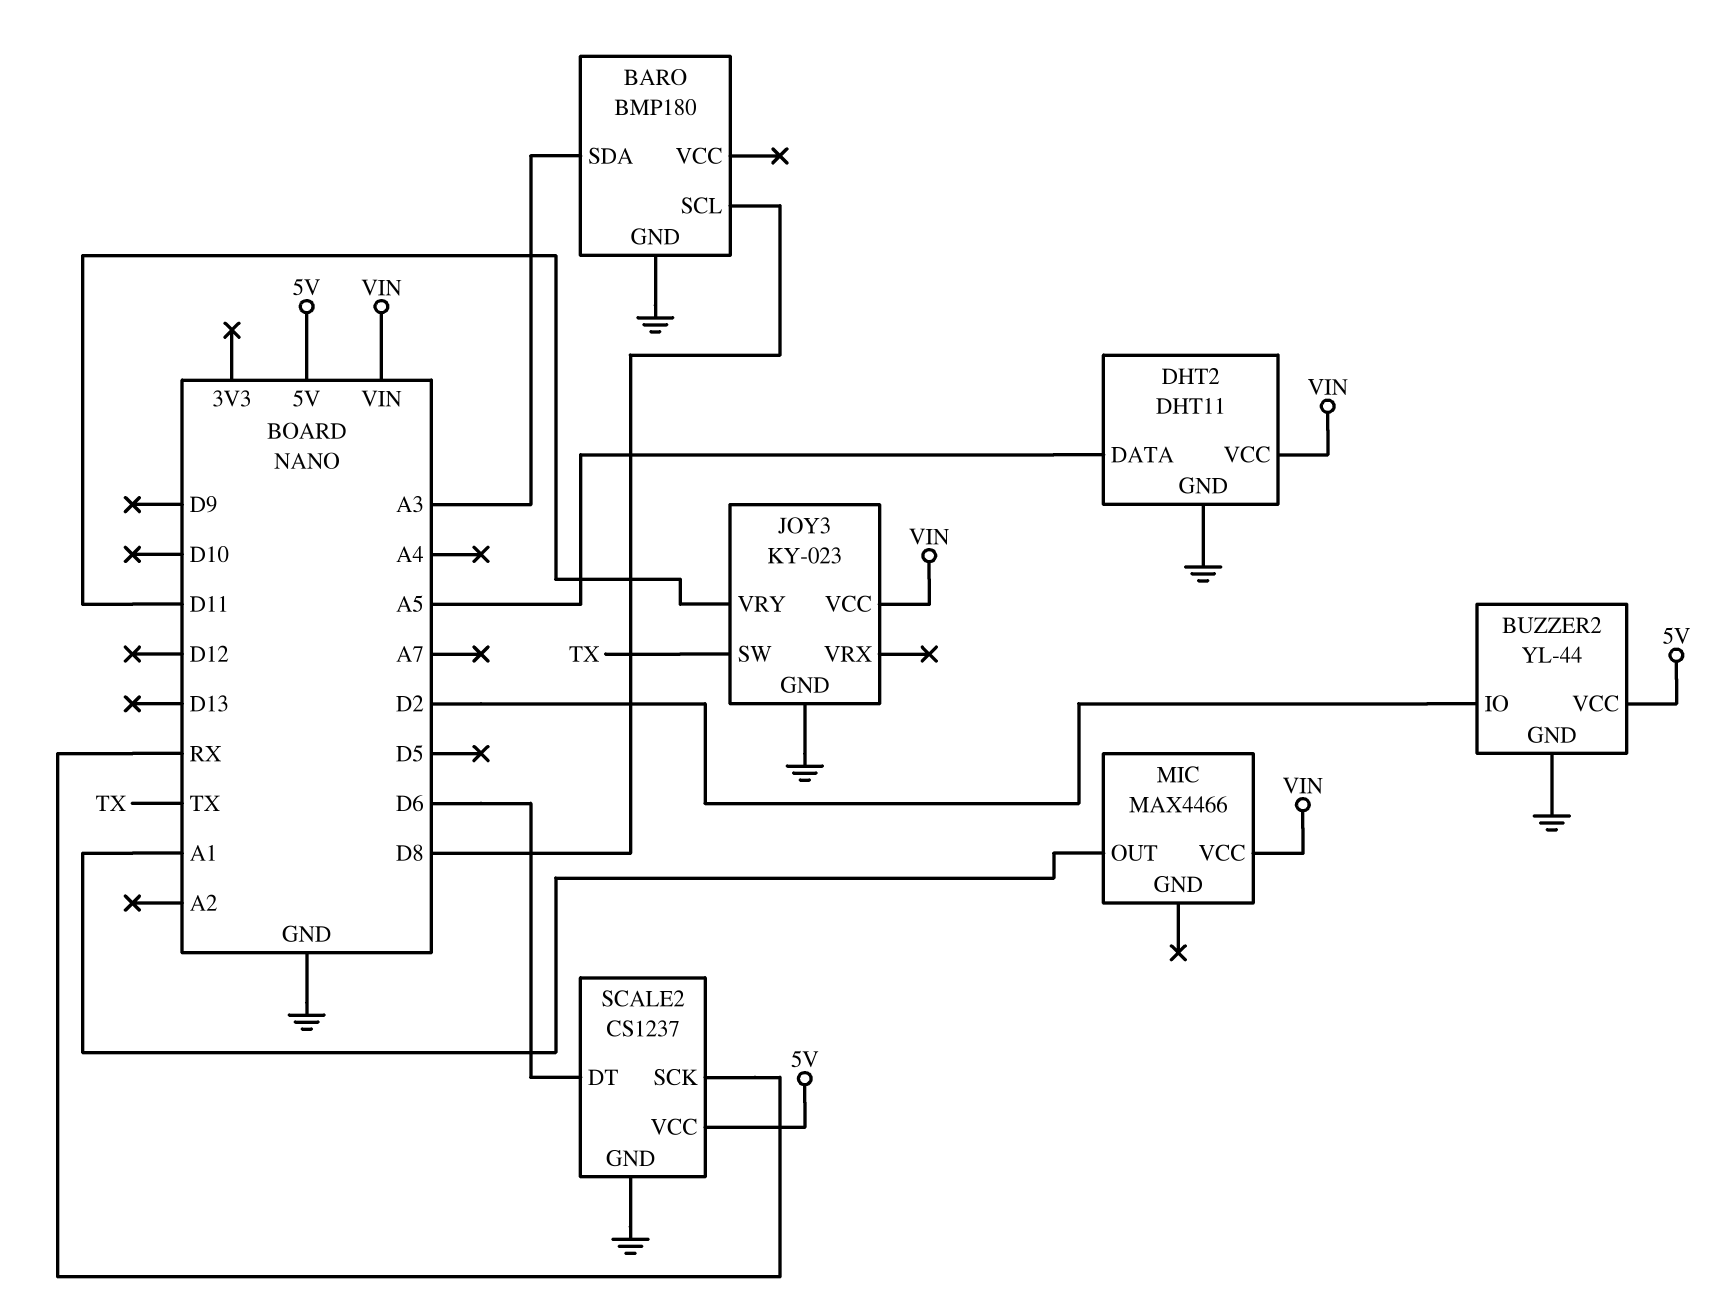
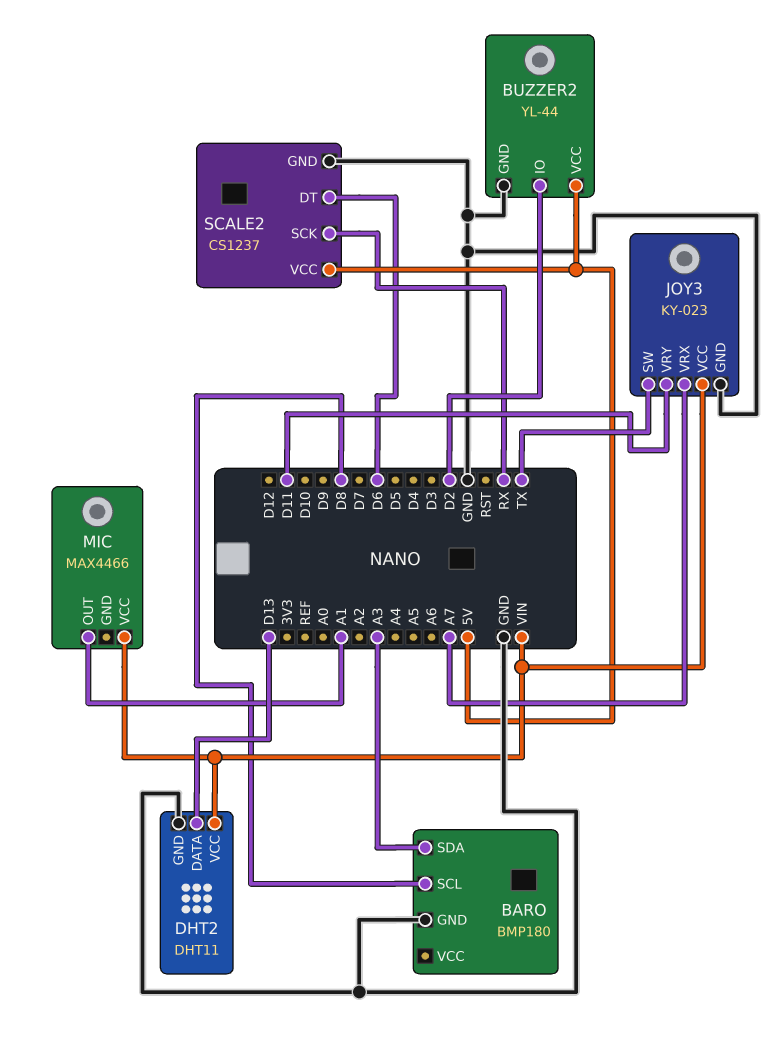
DHT2 pin DATA: A5 -> D13
JOY3 pin VRX: none -> A7

